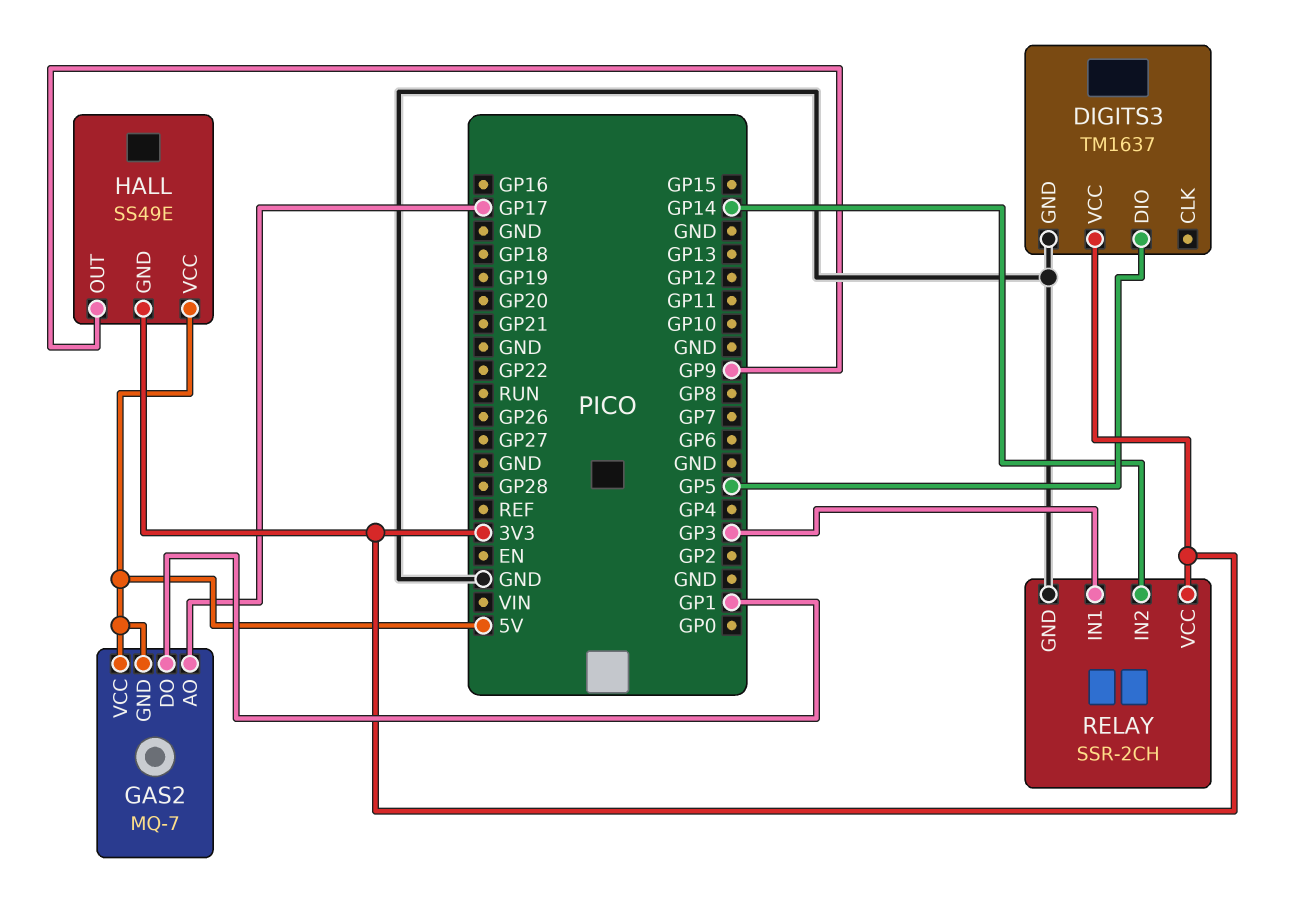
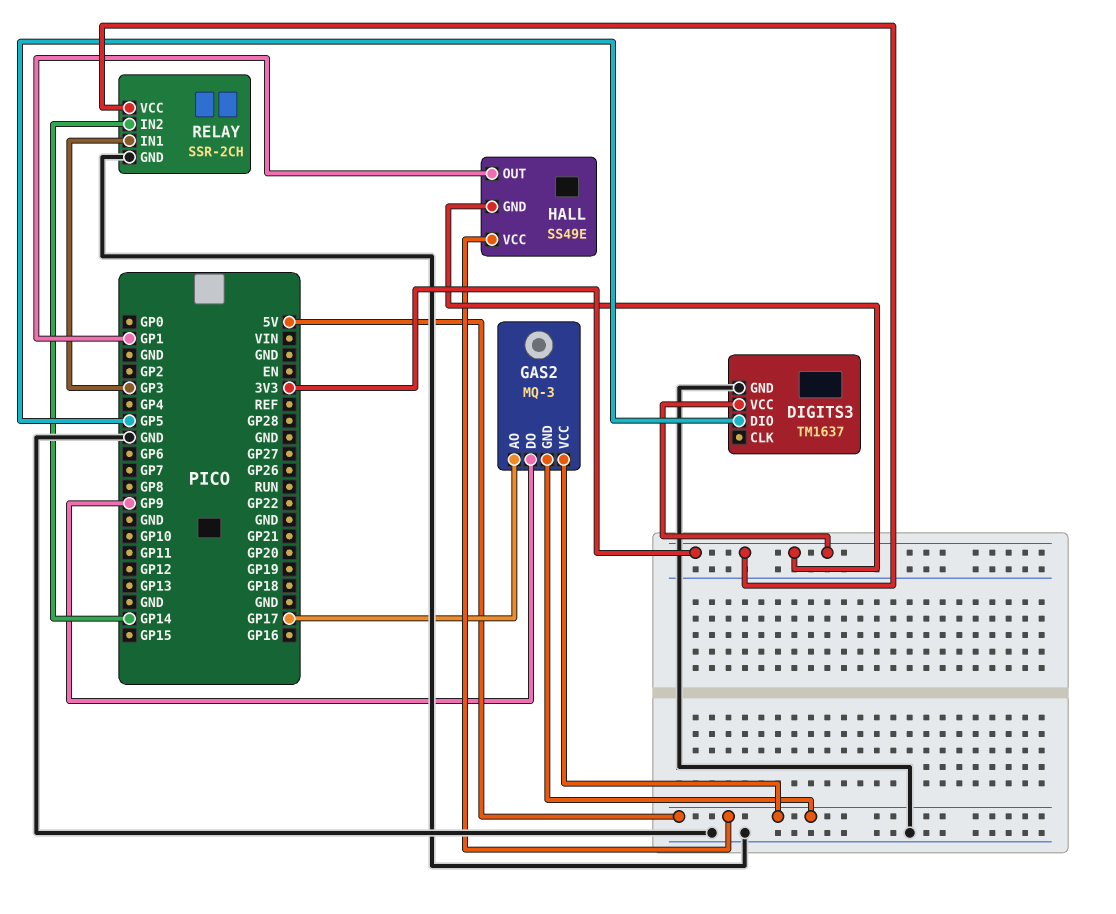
GAS2: MQ-7 -> MQ-3
GAS2 pin DO: GP1 -> GP9
HALL pin OUT: GP9 -> GP1

